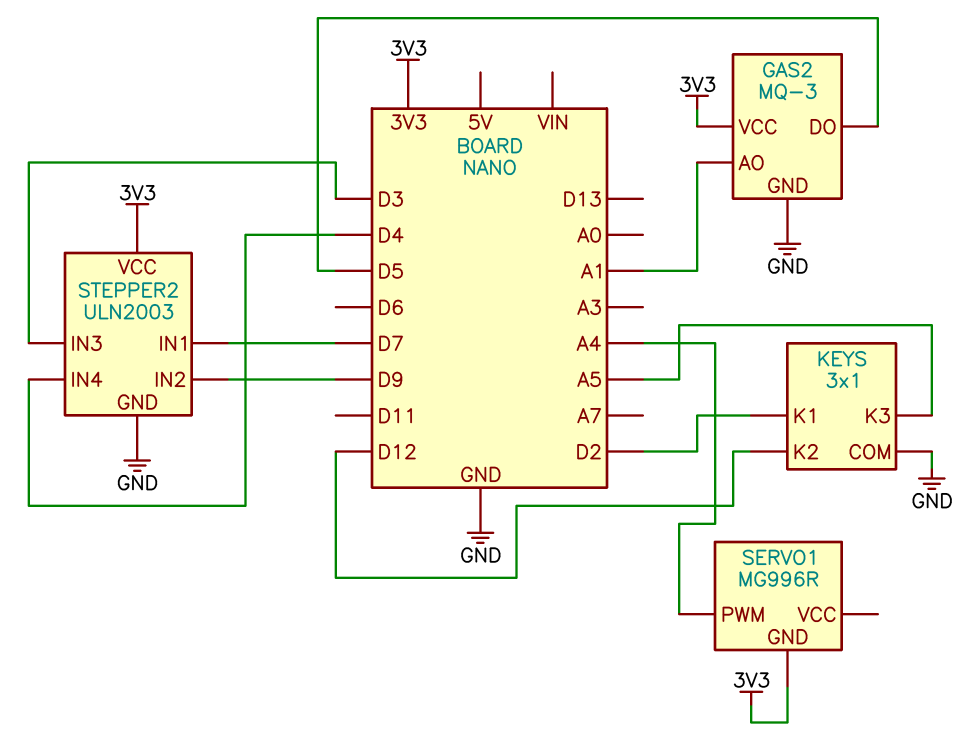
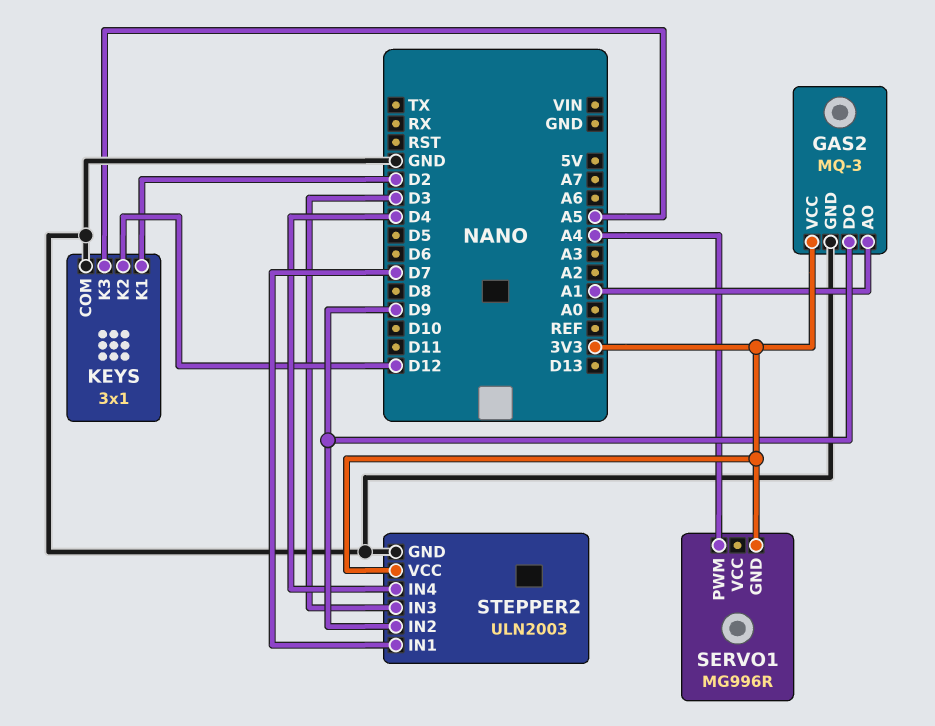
GAS2 pin DO: D5 -> D9

